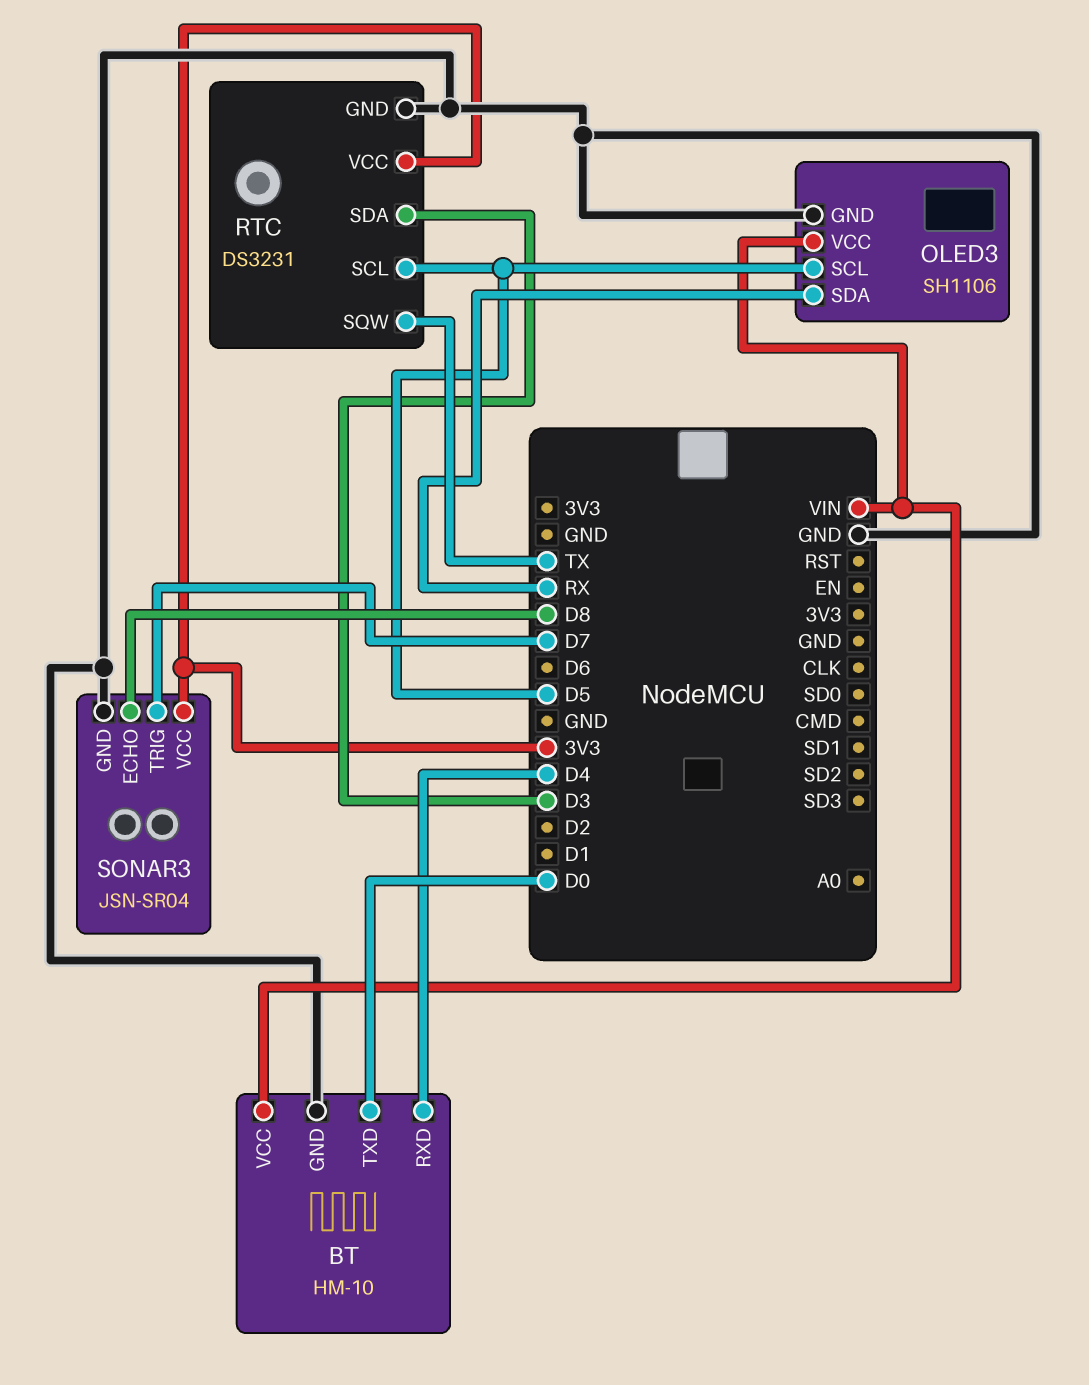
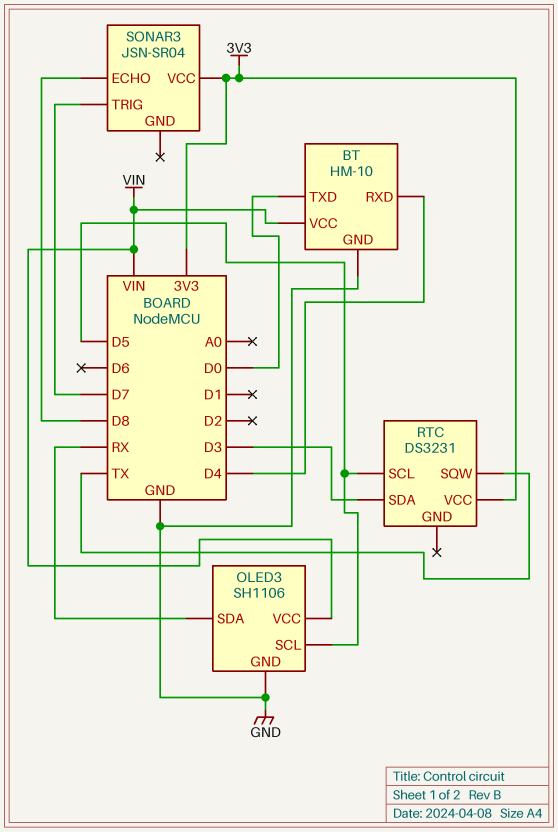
RTC pin GND: GND -> none
SONAR3 pin GND: GND -> none

